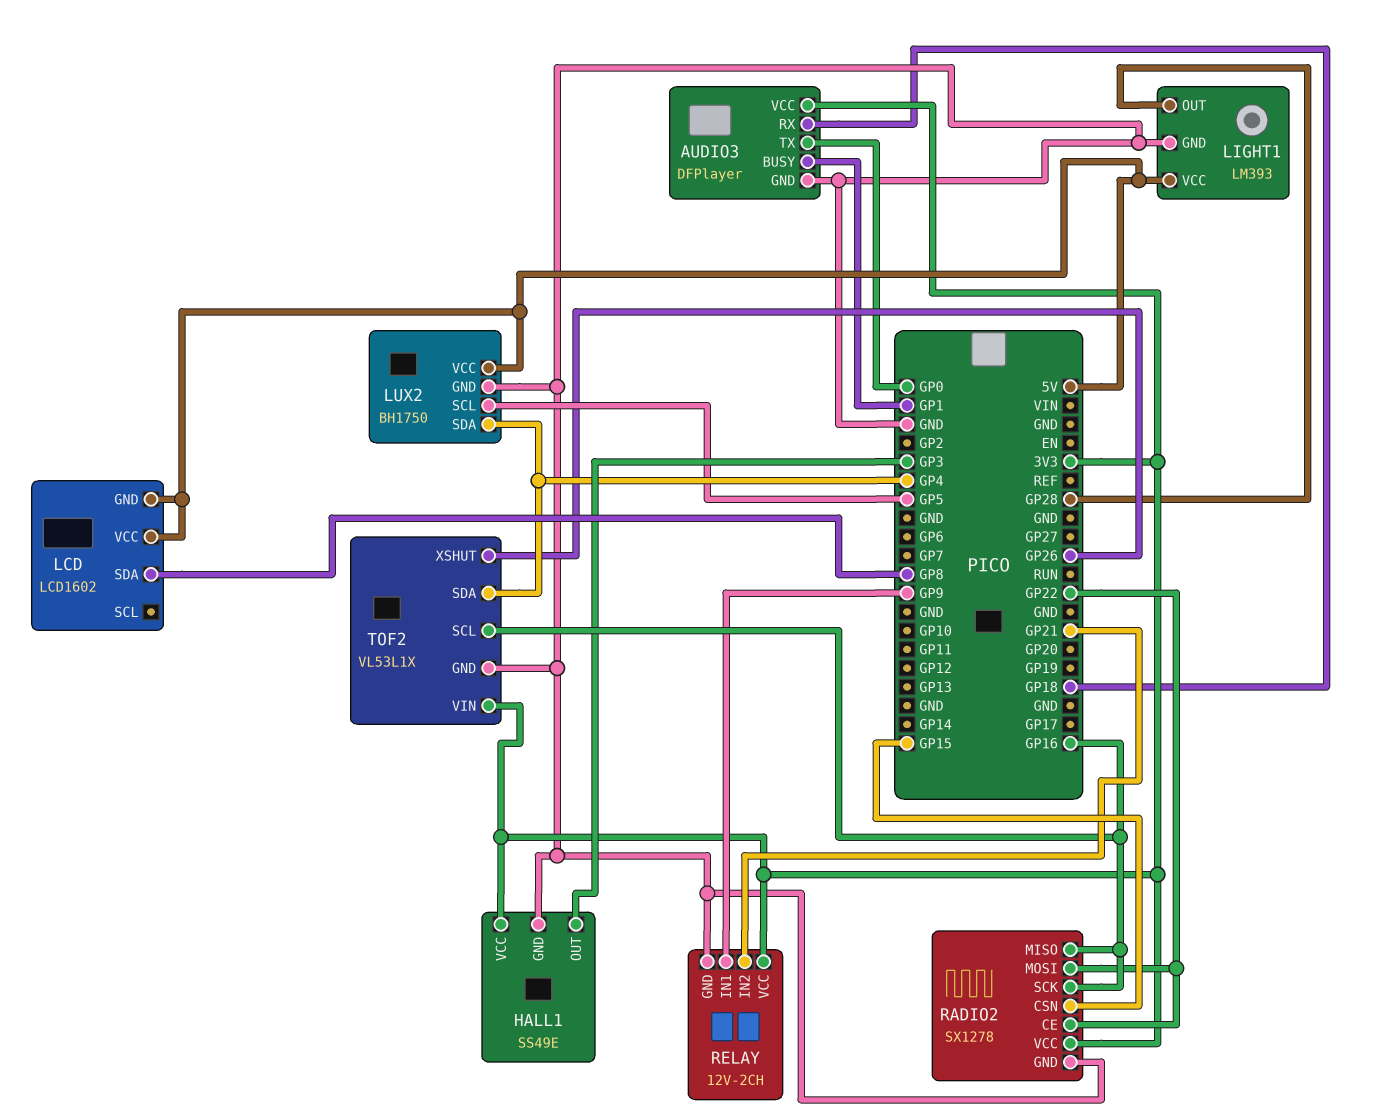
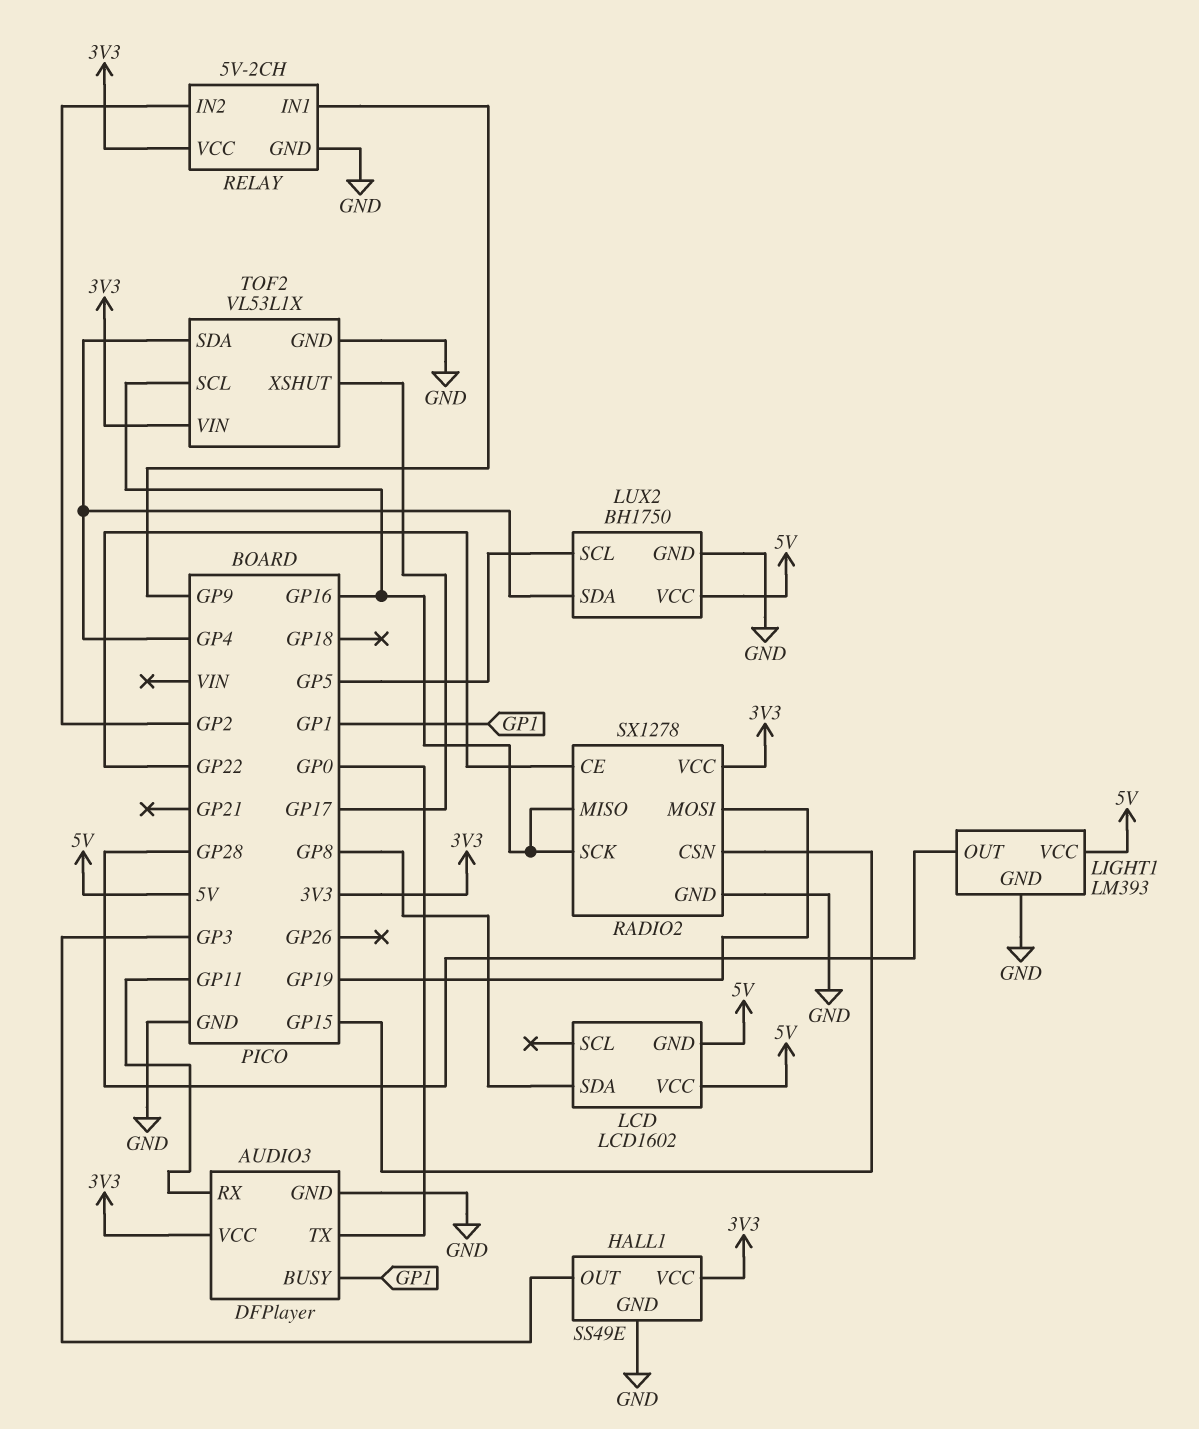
AUDIO3 pin RX: GP18 -> GP11
RADIO2 pin MOSI: GP22 -> GP19
RELAY: 12V-2CH -> 5V-2CH
RELAY pin IN2: GP21 -> GP2
TOF2 pin XSHUT: GP26 -> GP17

